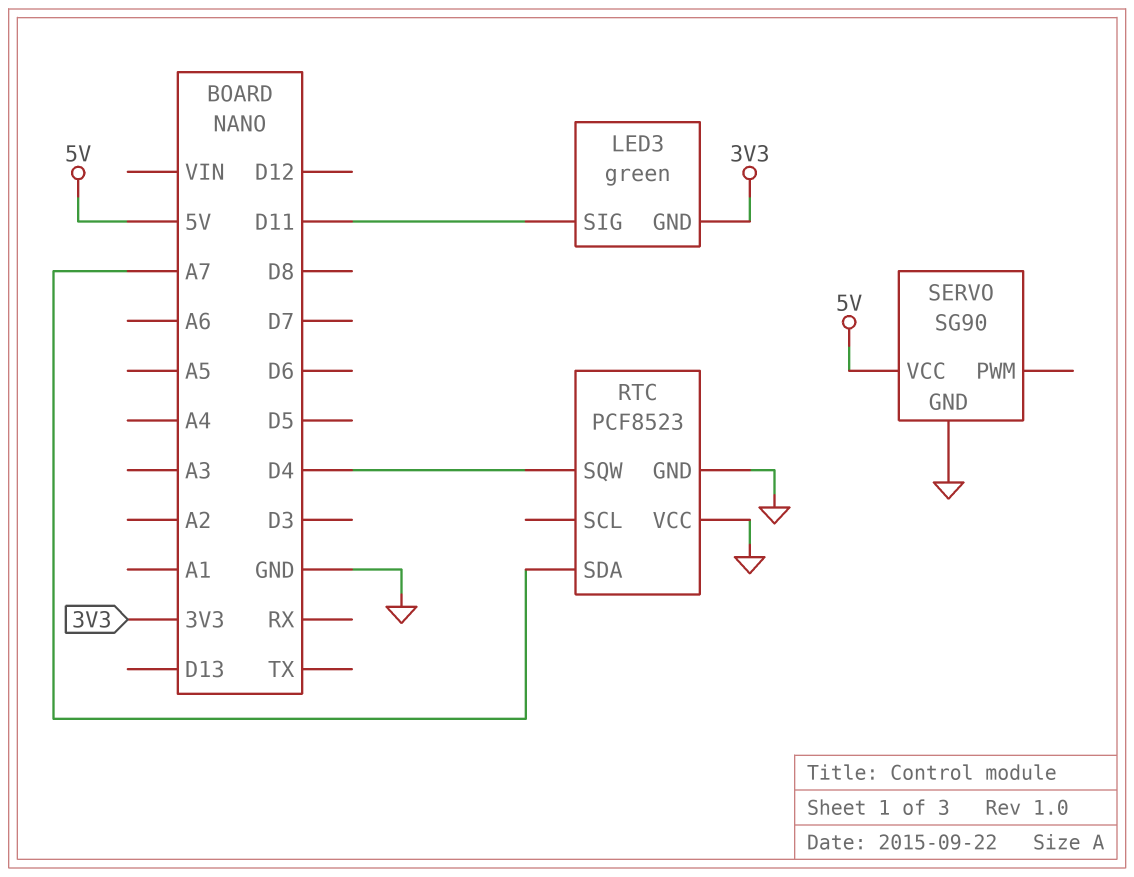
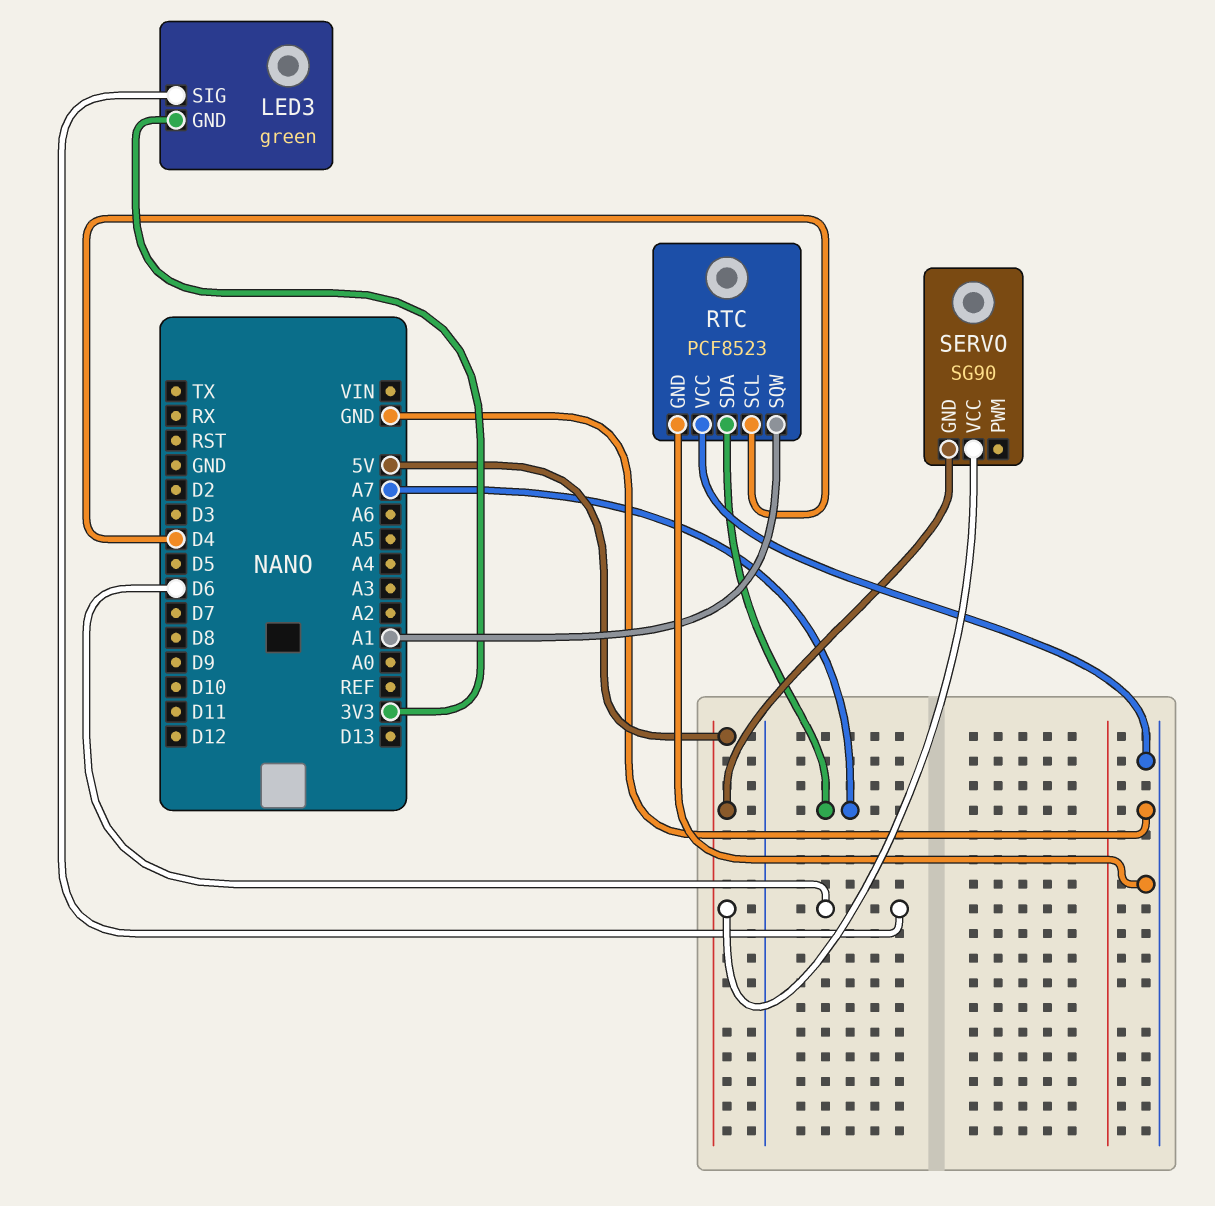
LED3 pin SIG: D11 -> D6
RTC pin SCL: none -> D4
RTC pin SQW: D4 -> A1
SERVO pin GND: GND -> 5V

